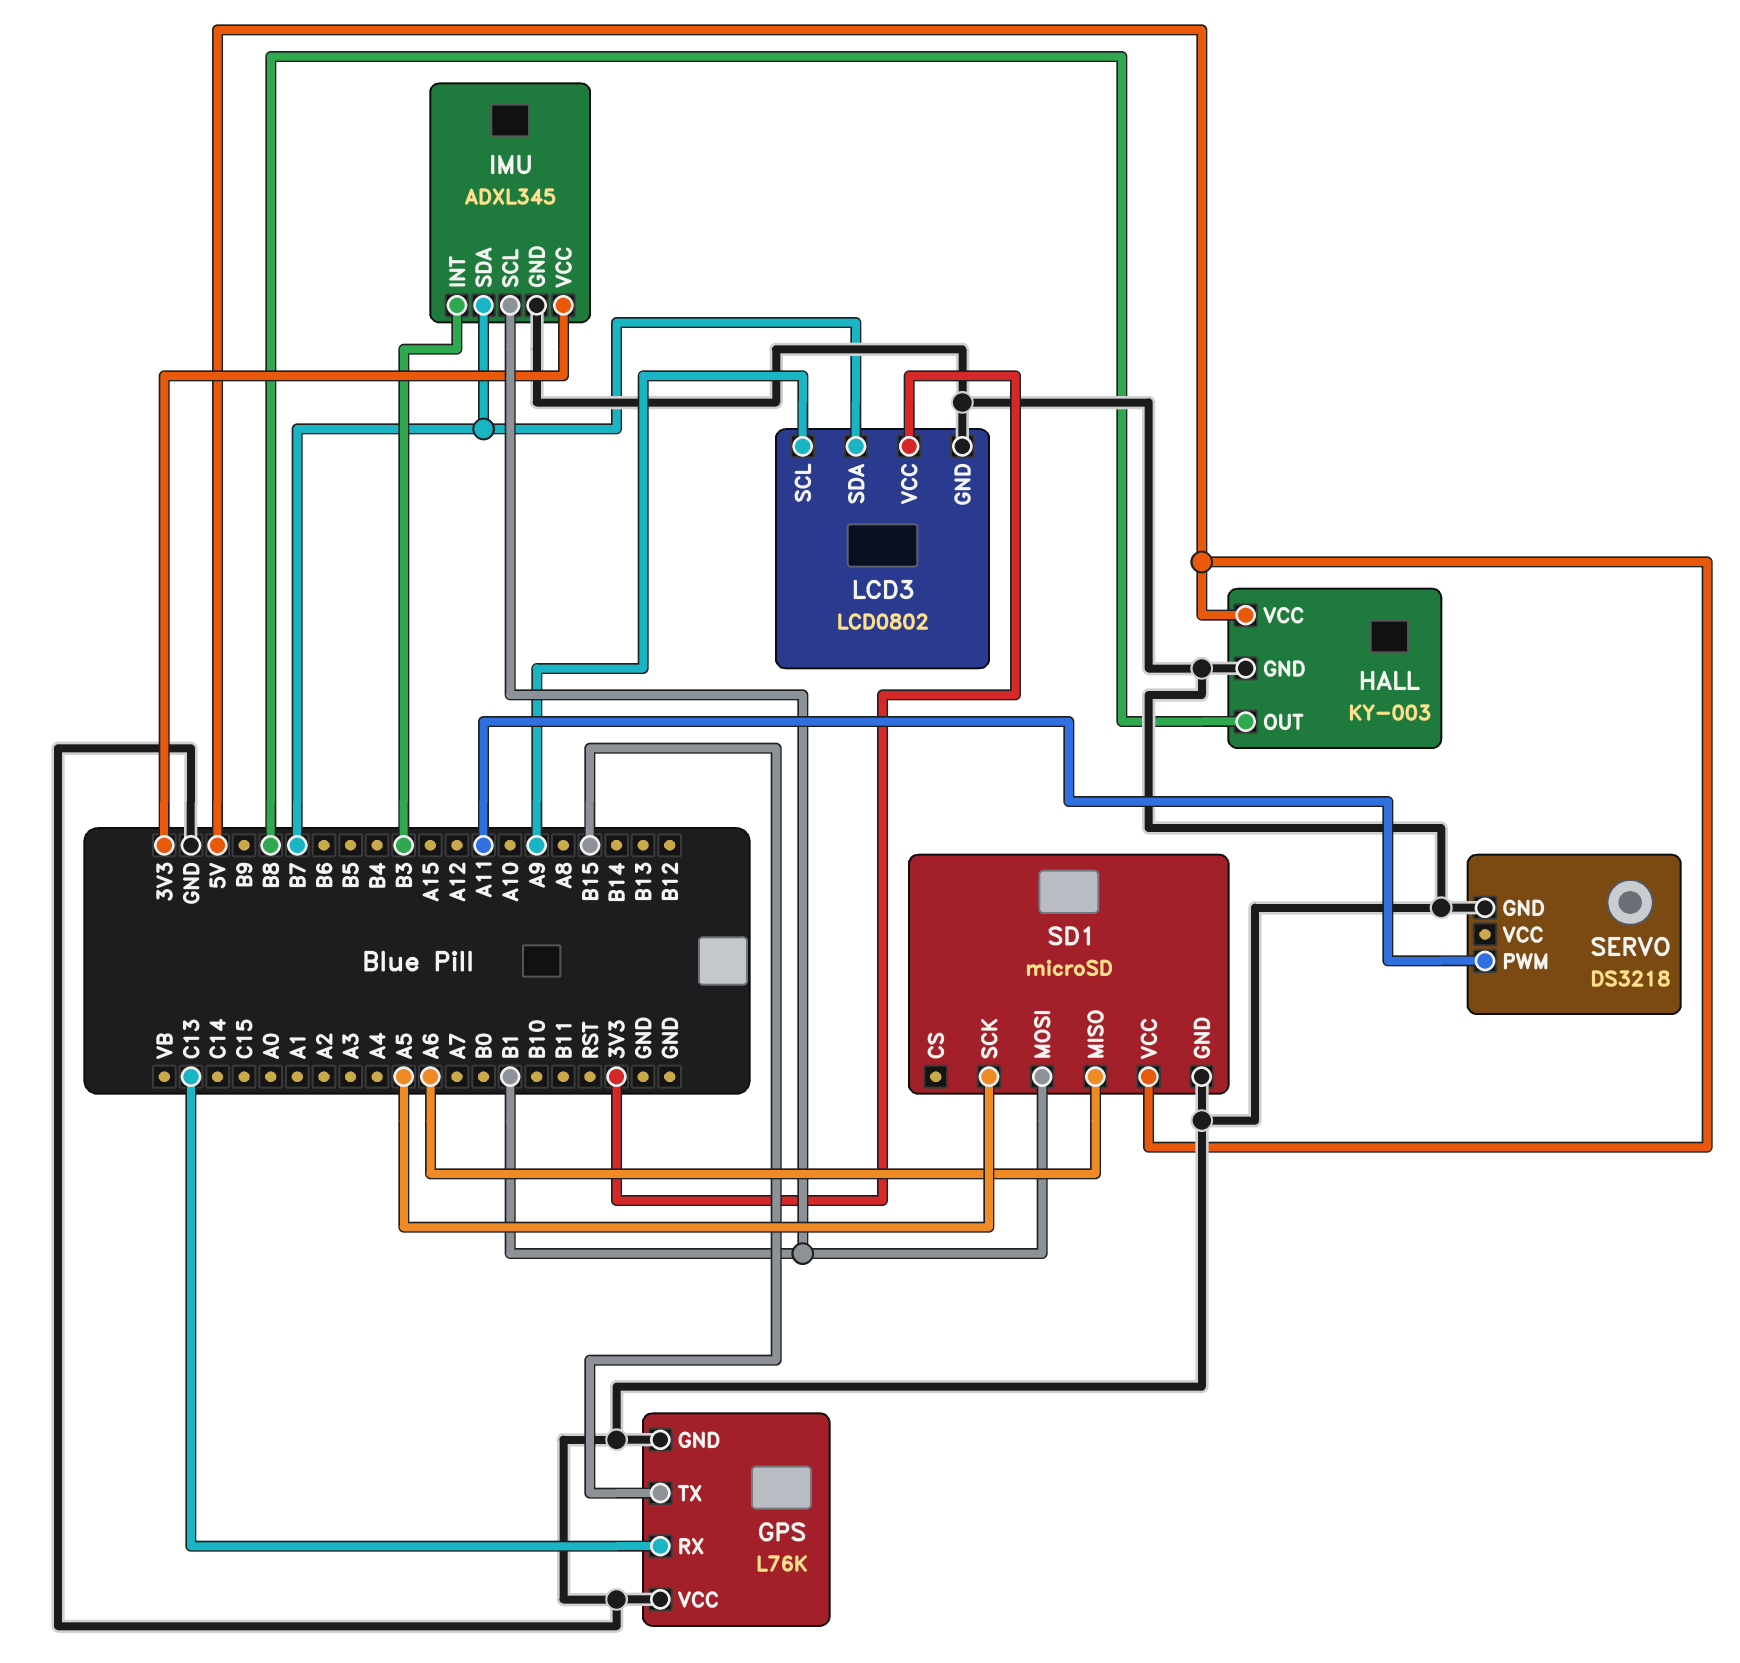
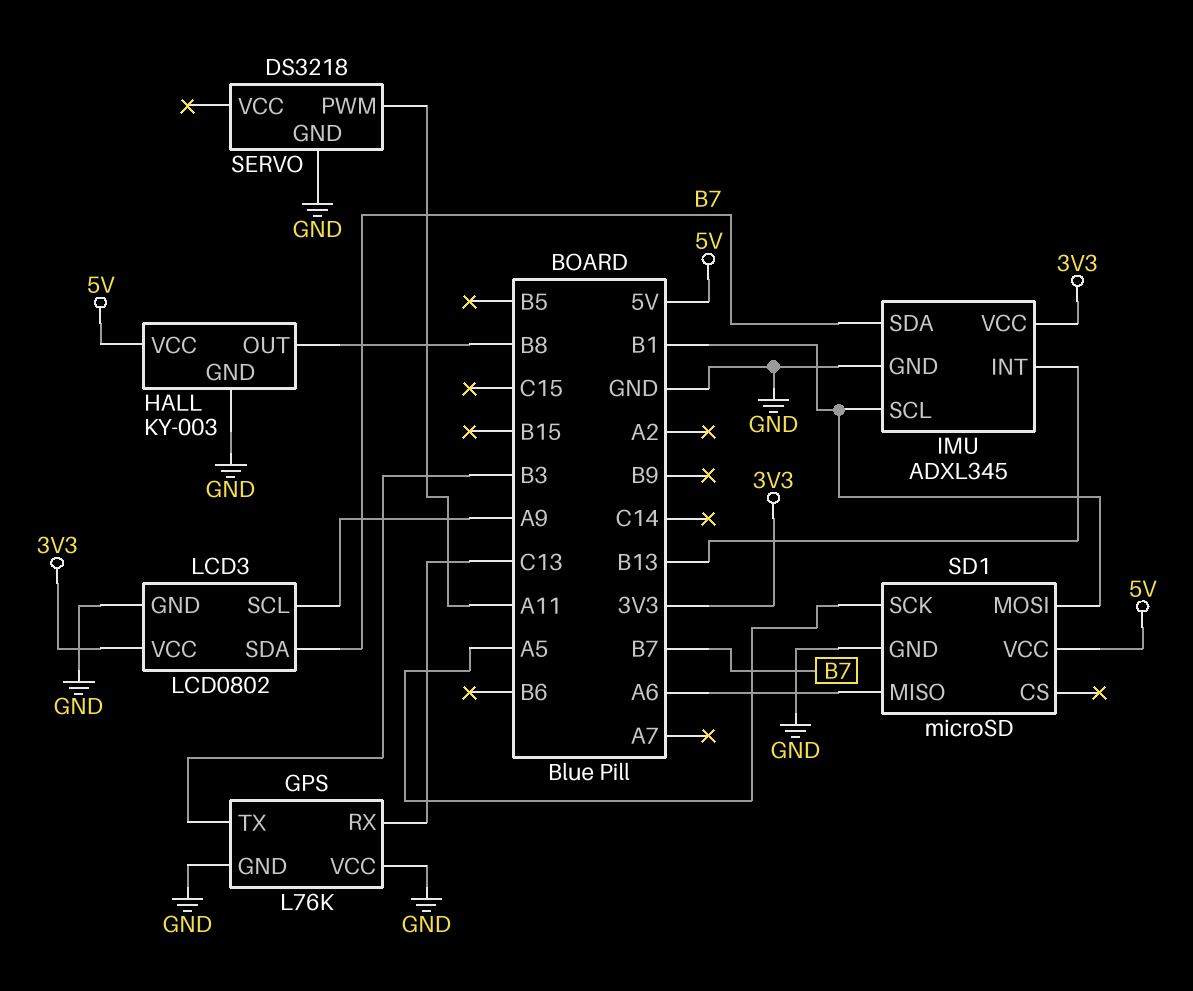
GPS pin TX: B15 -> B3
IMU pin INT: B3 -> B13

